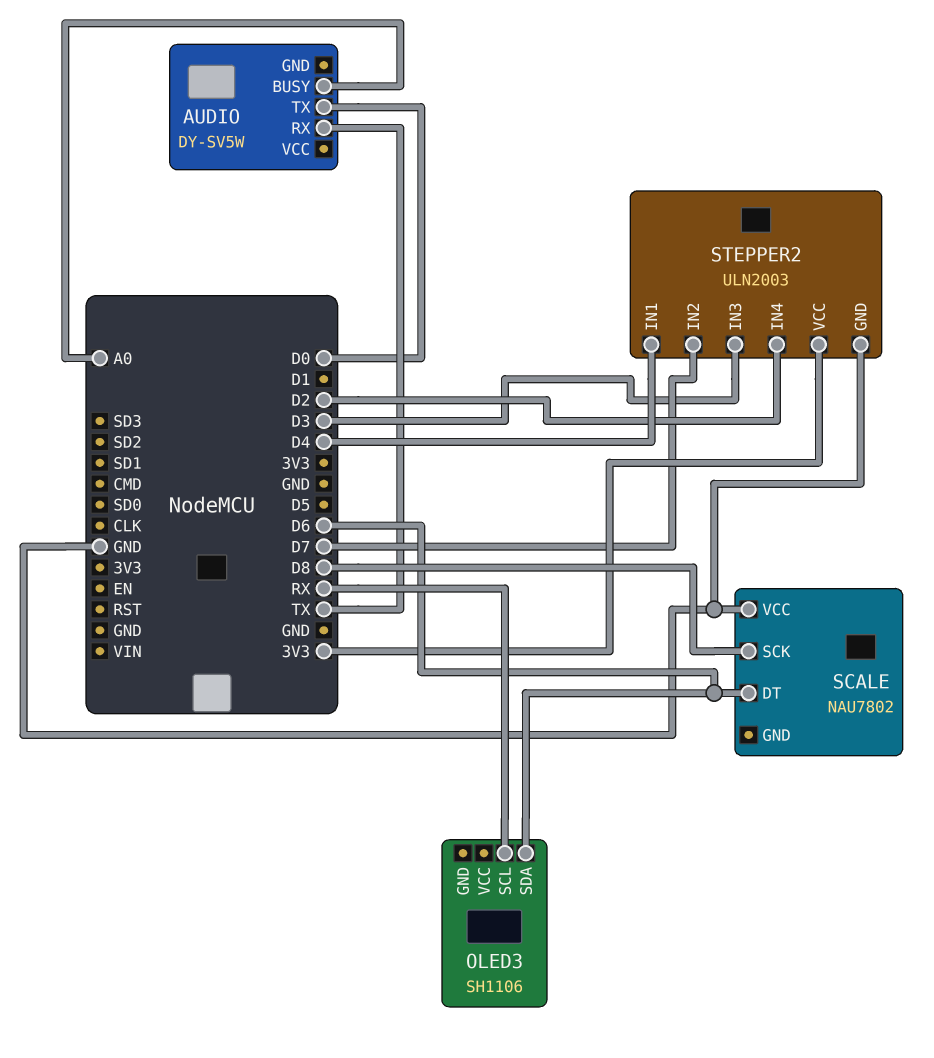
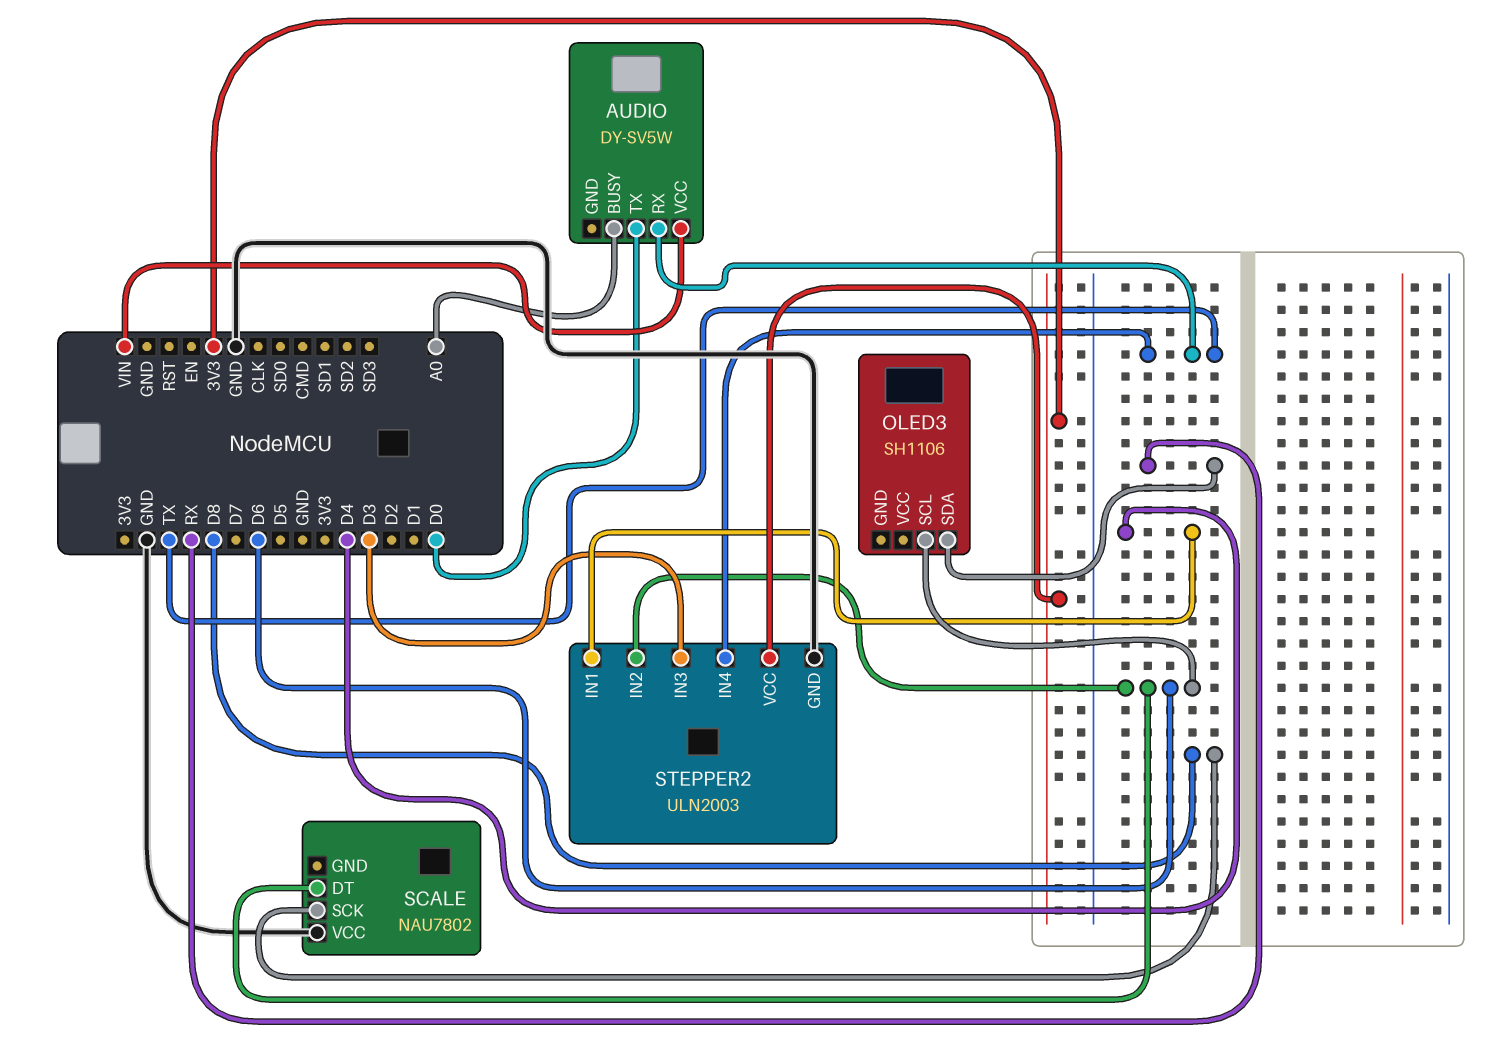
AUDIO pin VCC: none -> VIN
OLED3 pin SCL: RX -> D6
OLED3 pin SDA: D6 -> RX
STEPPER2 pin IN2: D7 -> D6
STEPPER2 pin IN4: D2 -> TX

